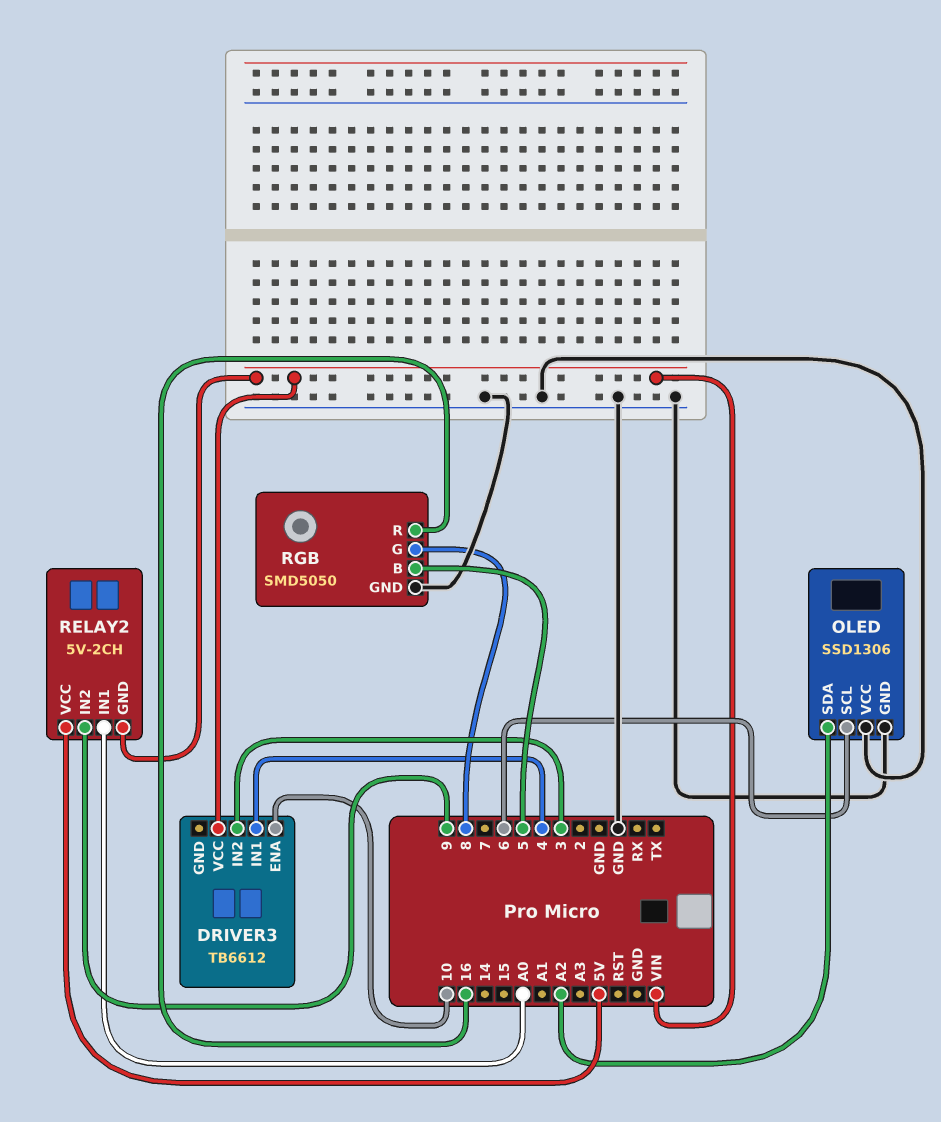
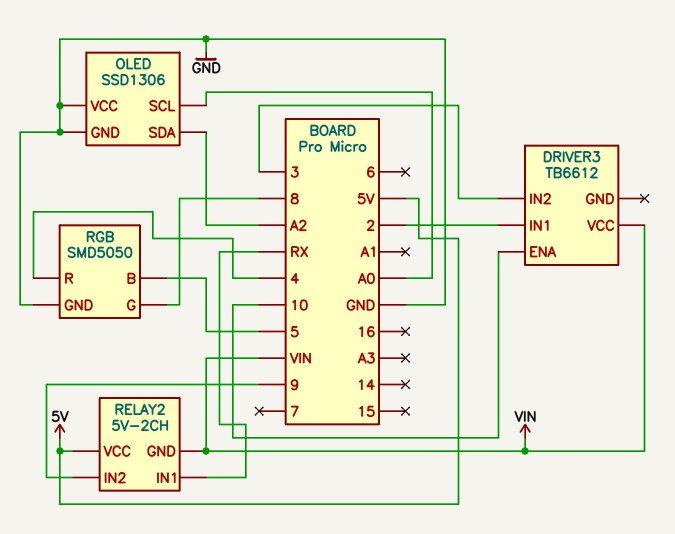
DRIVER3 pin IN1: 4 -> 2
OLED pin SCL: 6 -> A0
RELAY2 pin IN1: A0 -> RX
RGB pin R: 16 -> 4

